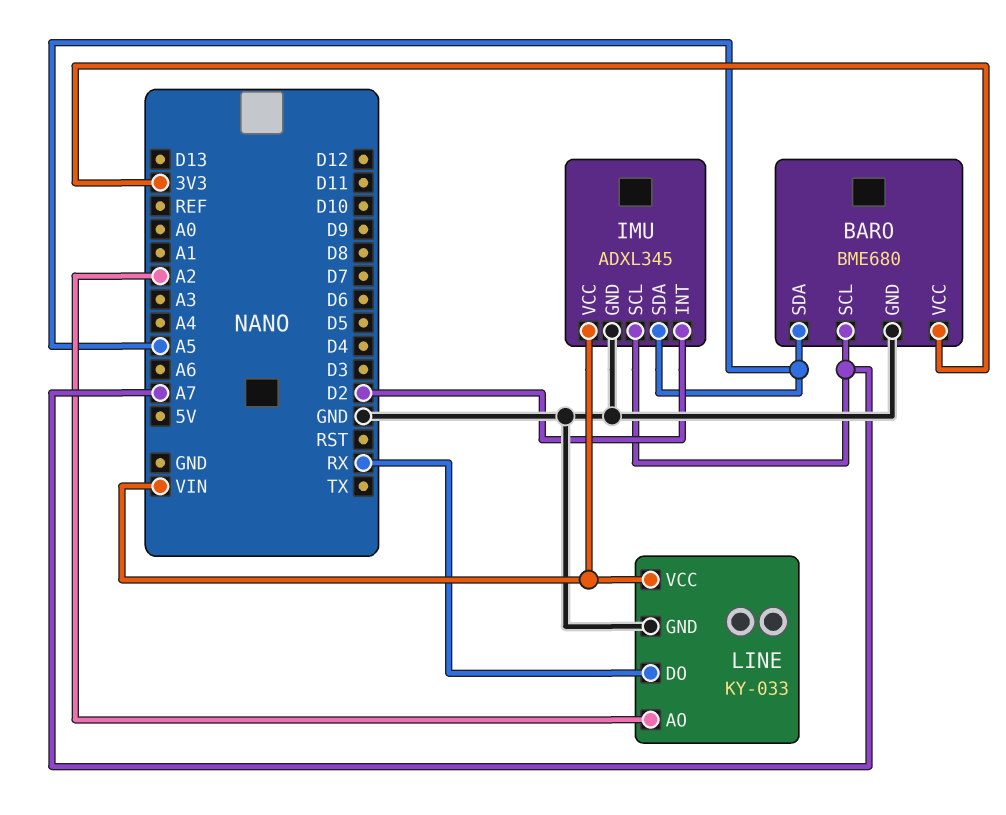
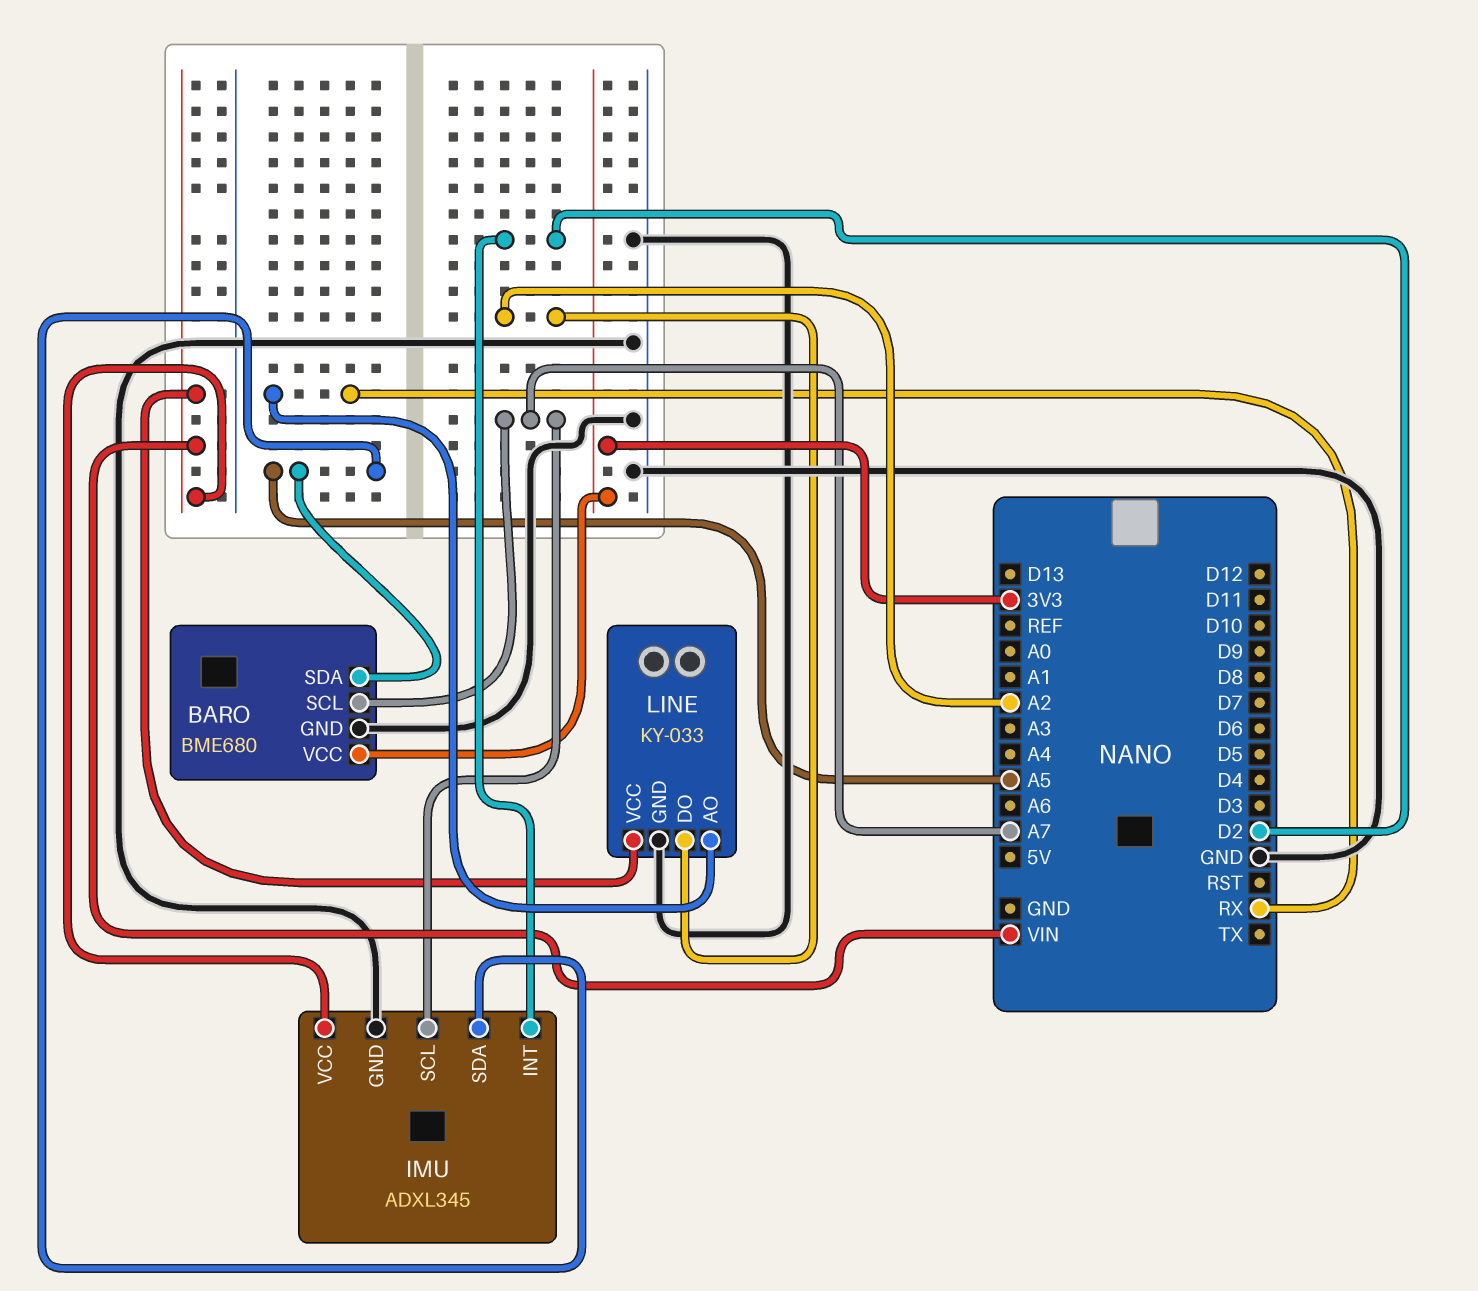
LINE pin AO: A2 -> RX
LINE pin DO: RX -> A2

